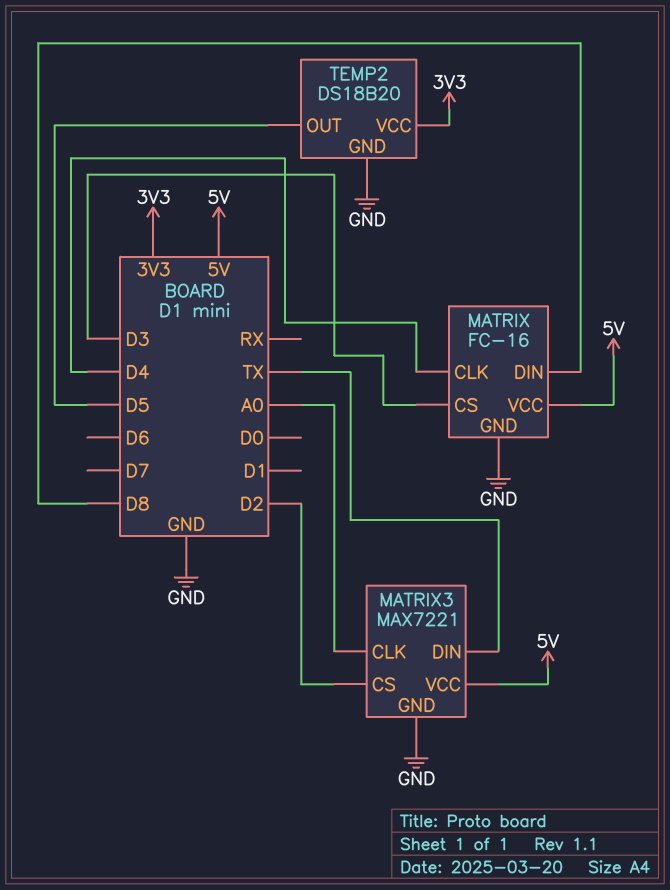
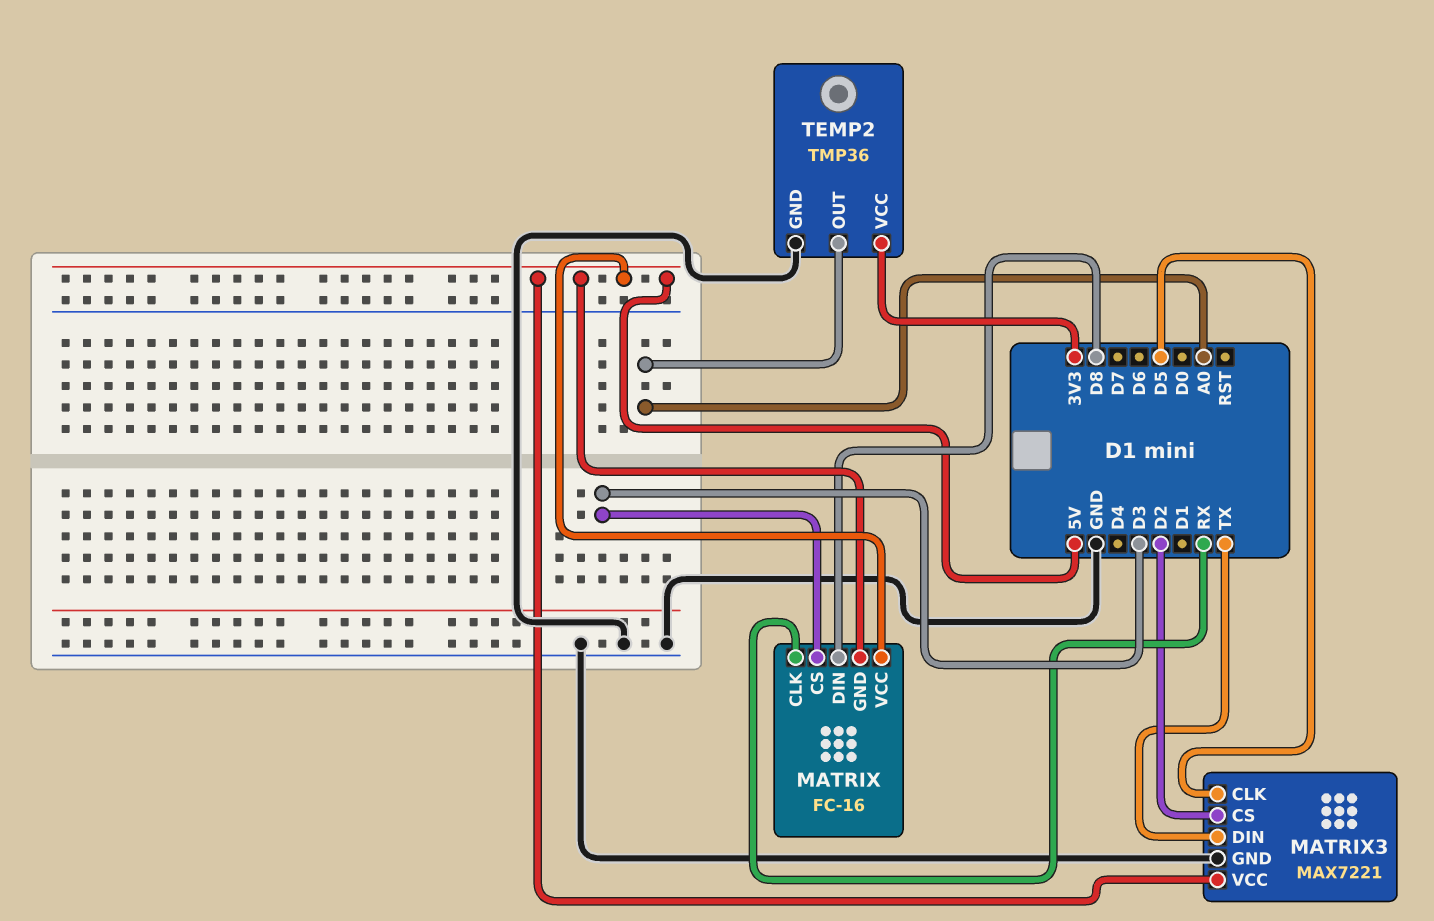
MATRIX pin CLK: D4 -> RX
MATRIX pin GND: GND -> 5V
MATRIX3 pin CLK: A0 -> D5
TEMP2: DS18B20 -> TMP36
TEMP2 pin OUT: D5 -> A0

